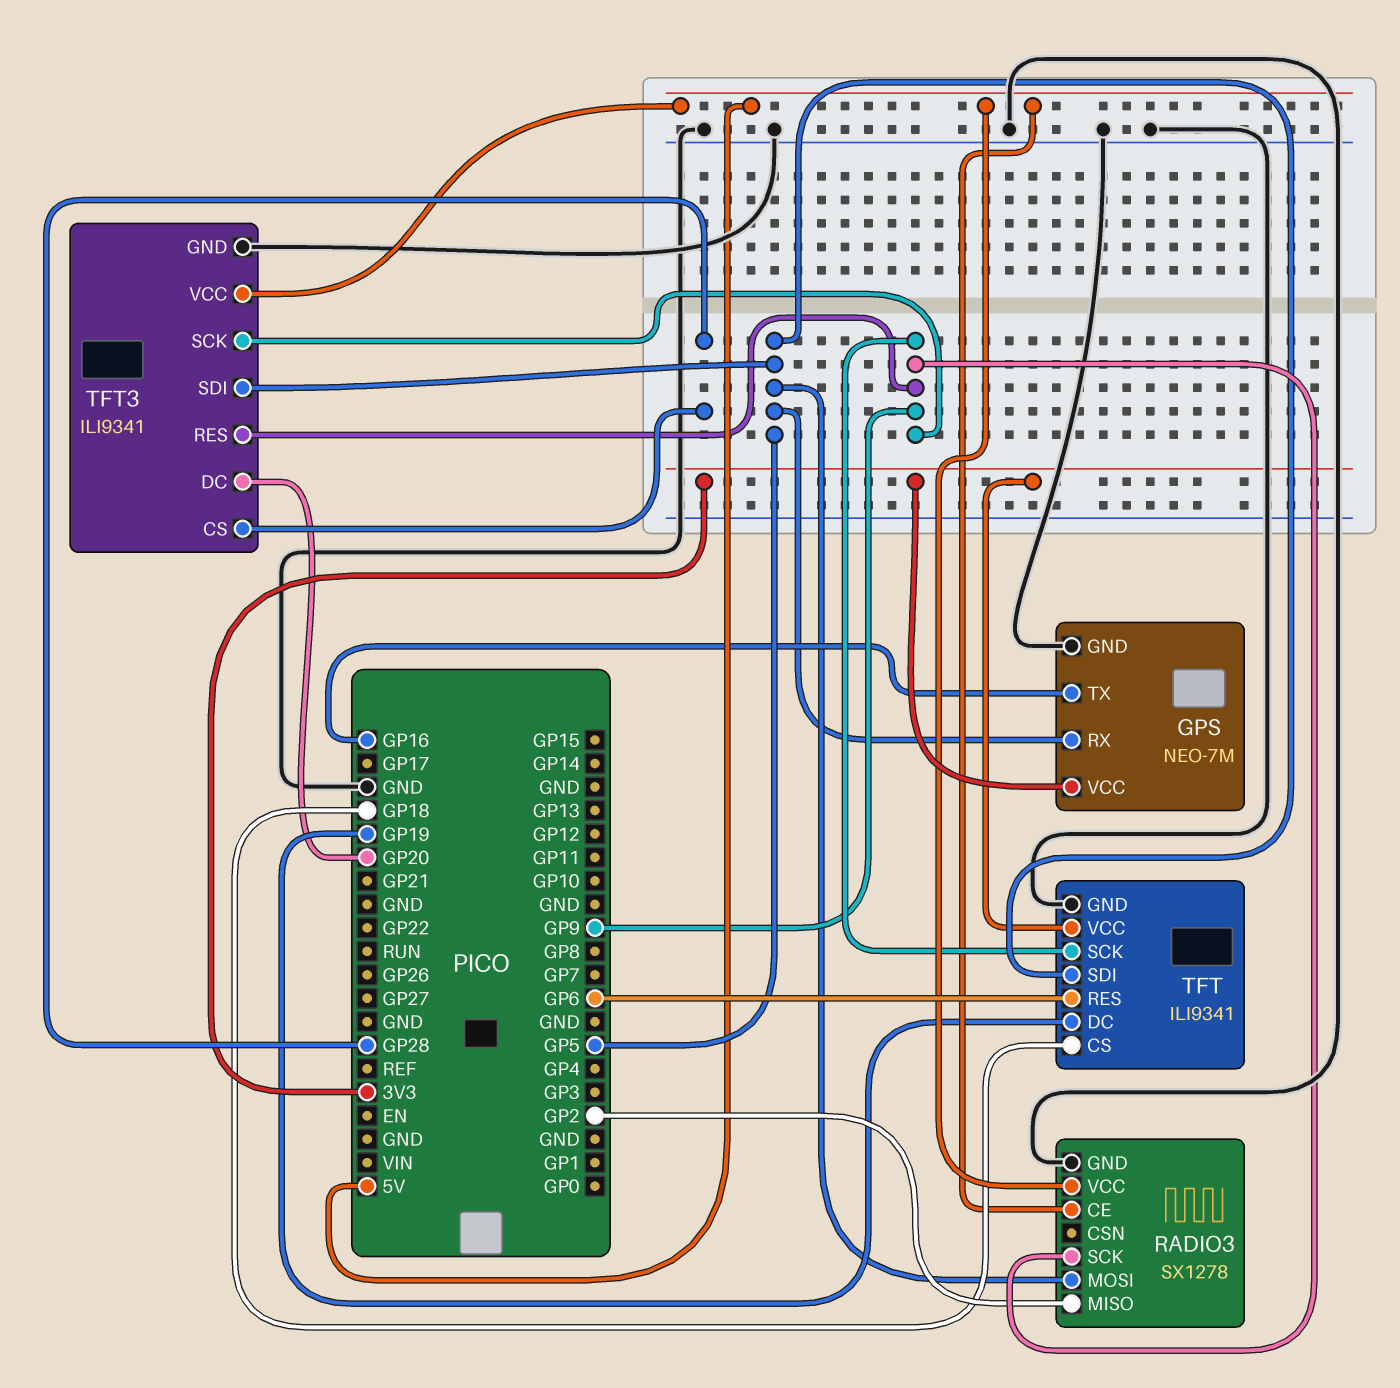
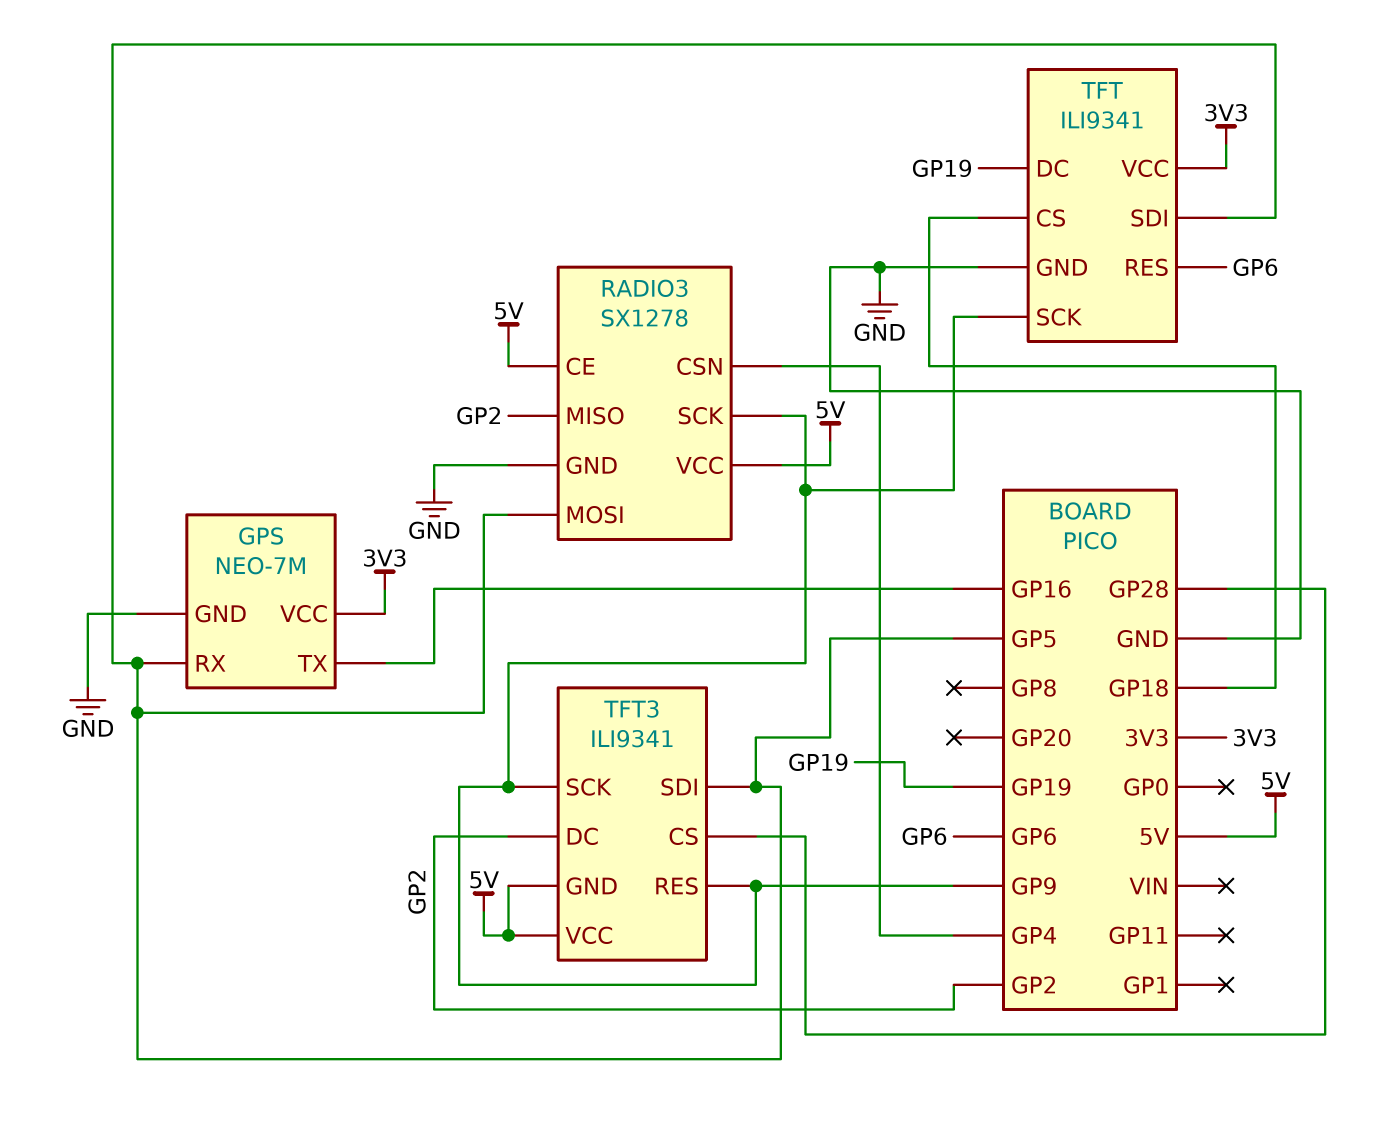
RADIO3 pin CSN: none -> GP4
TFT3 pin DC: GP20 -> GP2
TFT3 pin GND: GND -> 5V

